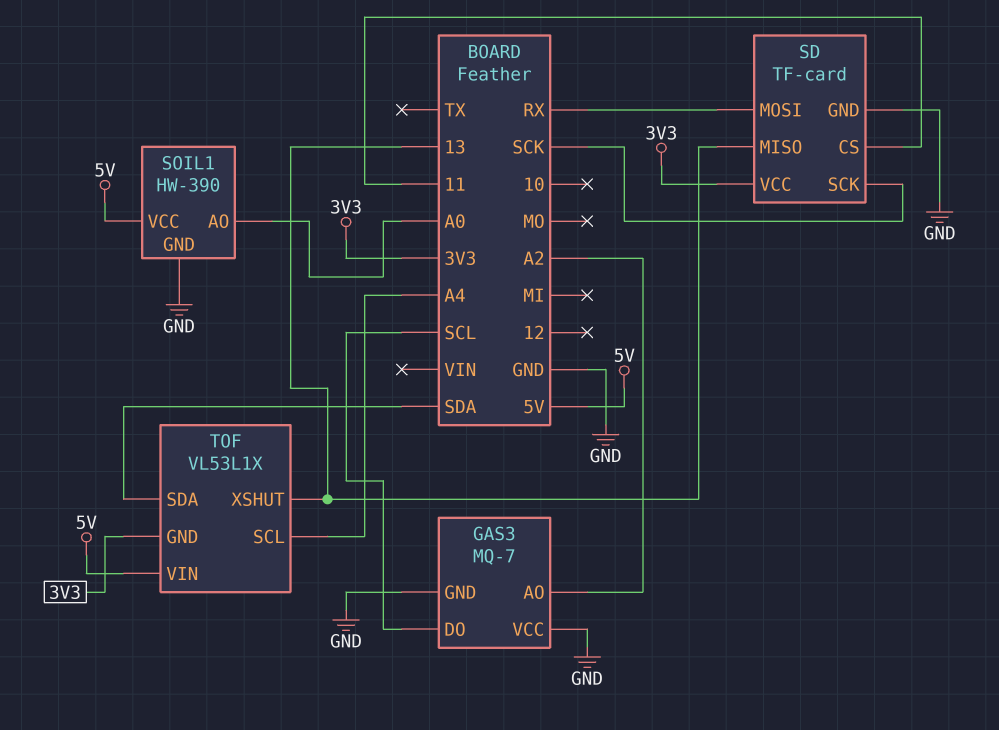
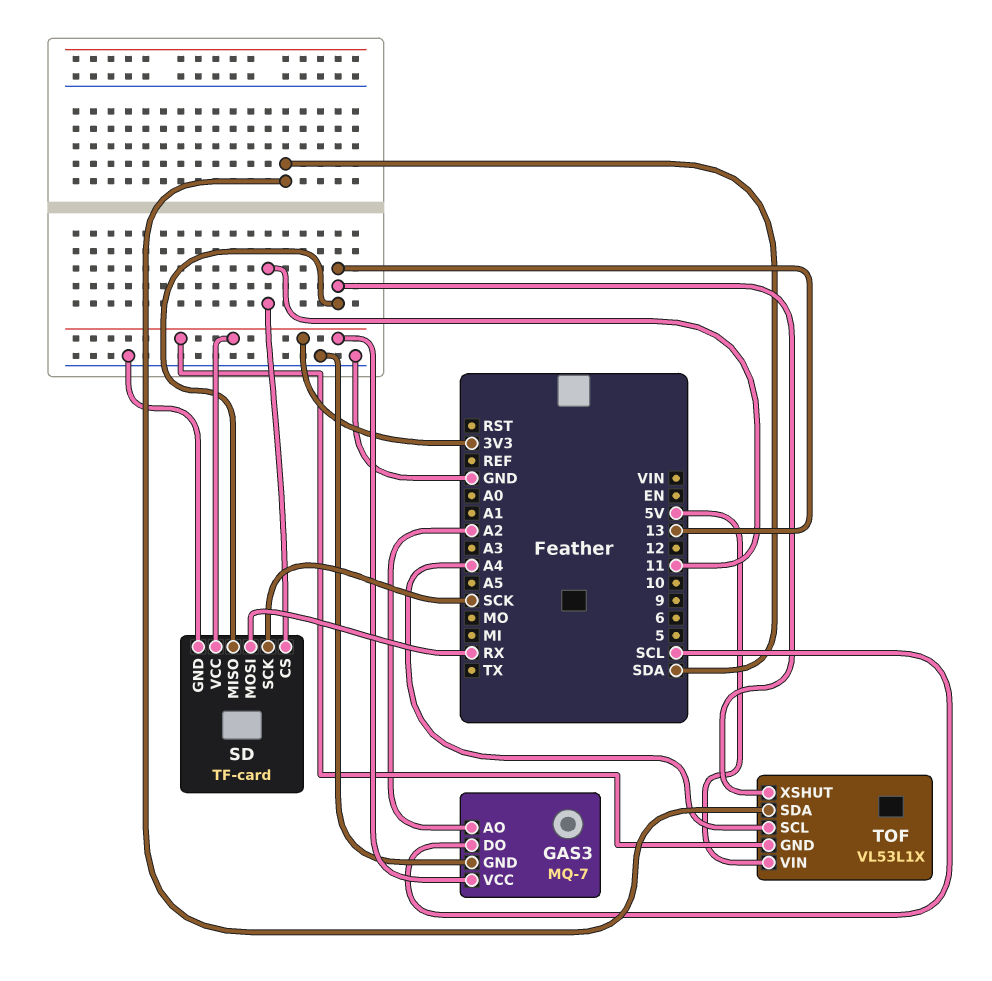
GAS3 pin VCC: GND -> 3V3
SOIL1: HW-390 -> none
SOIL1 pin AO: A0 -> none
SOIL1 pin GND: GND -> none
SOIL1 pin VCC: 5V -> none

